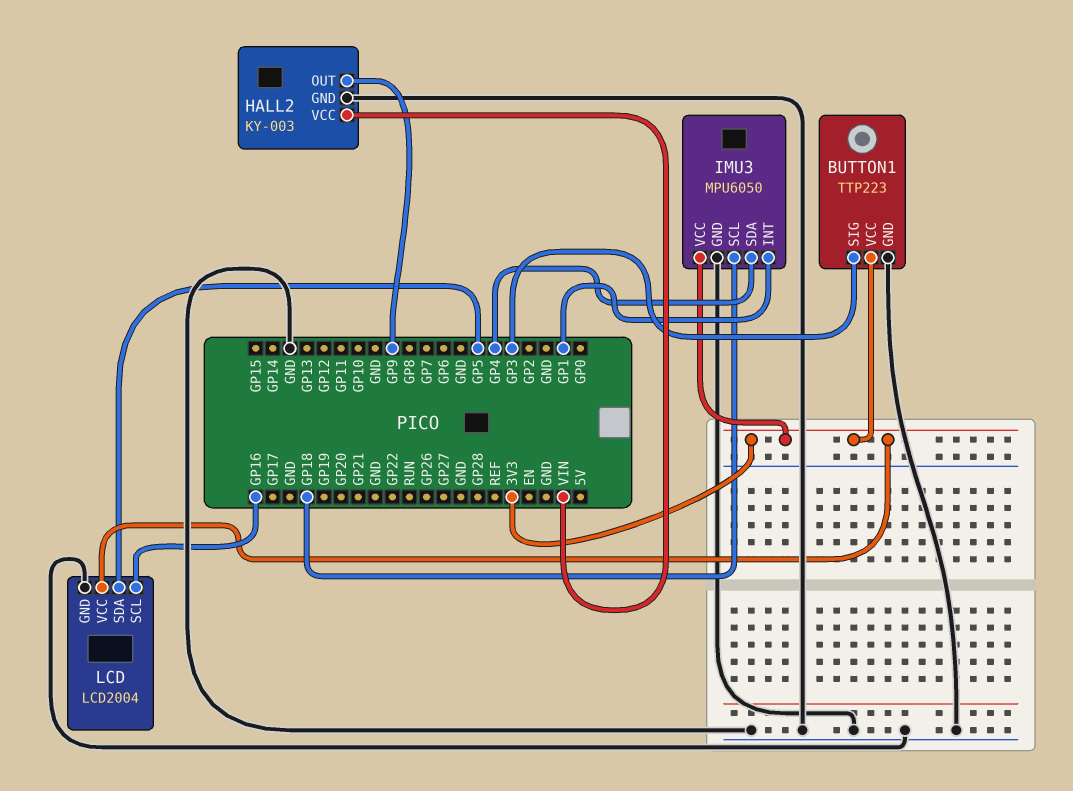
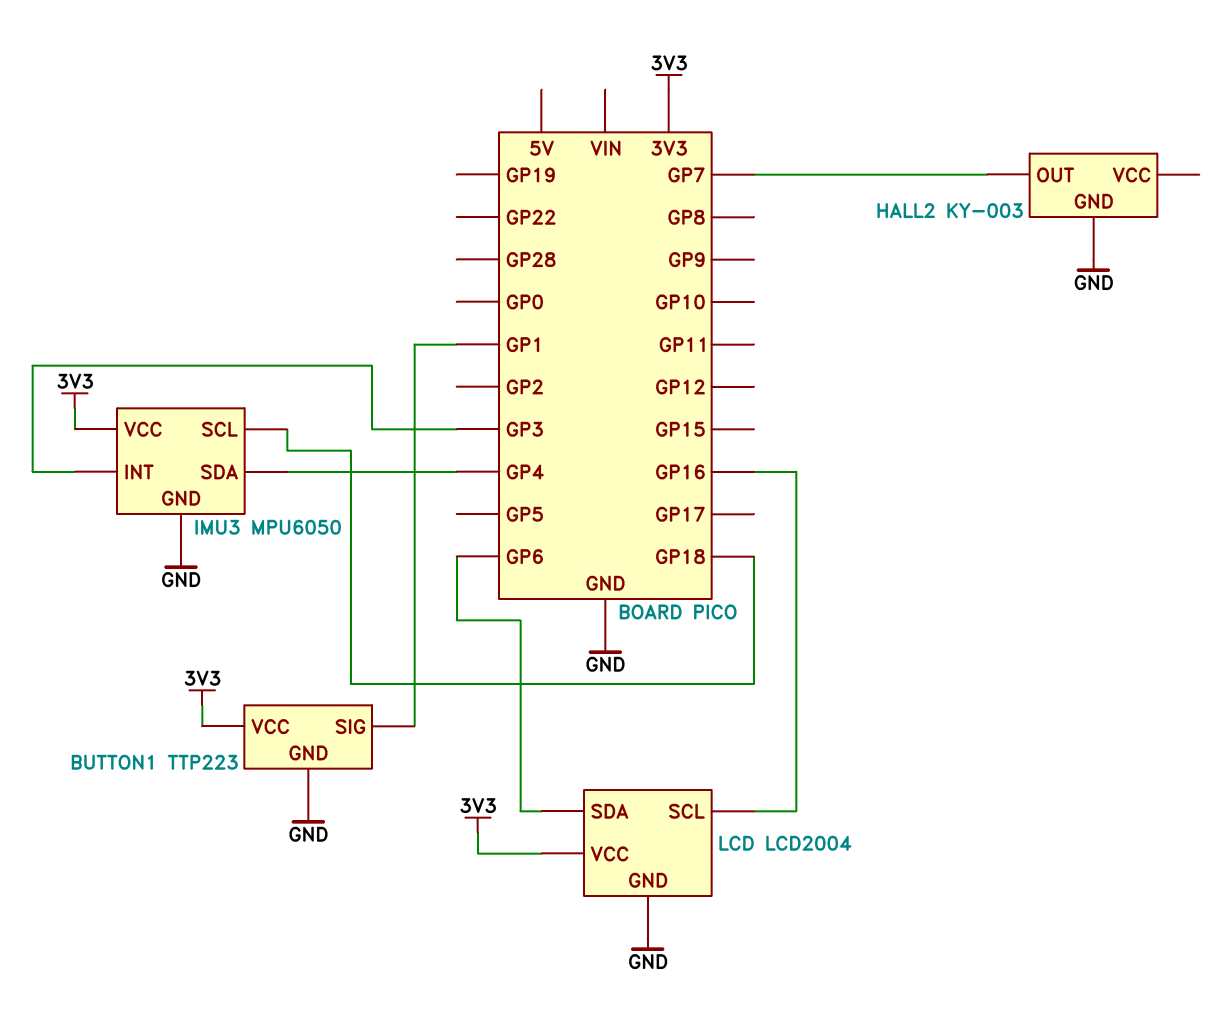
BUTTON1 pin SIG: GP3 -> GP1
HALL2 pin OUT: GP9 -> GP7
HALL2 pin VCC: VIN -> none
IMU3 pin INT: GP1 -> GP3
LCD pin SDA: GP5 -> GP6

